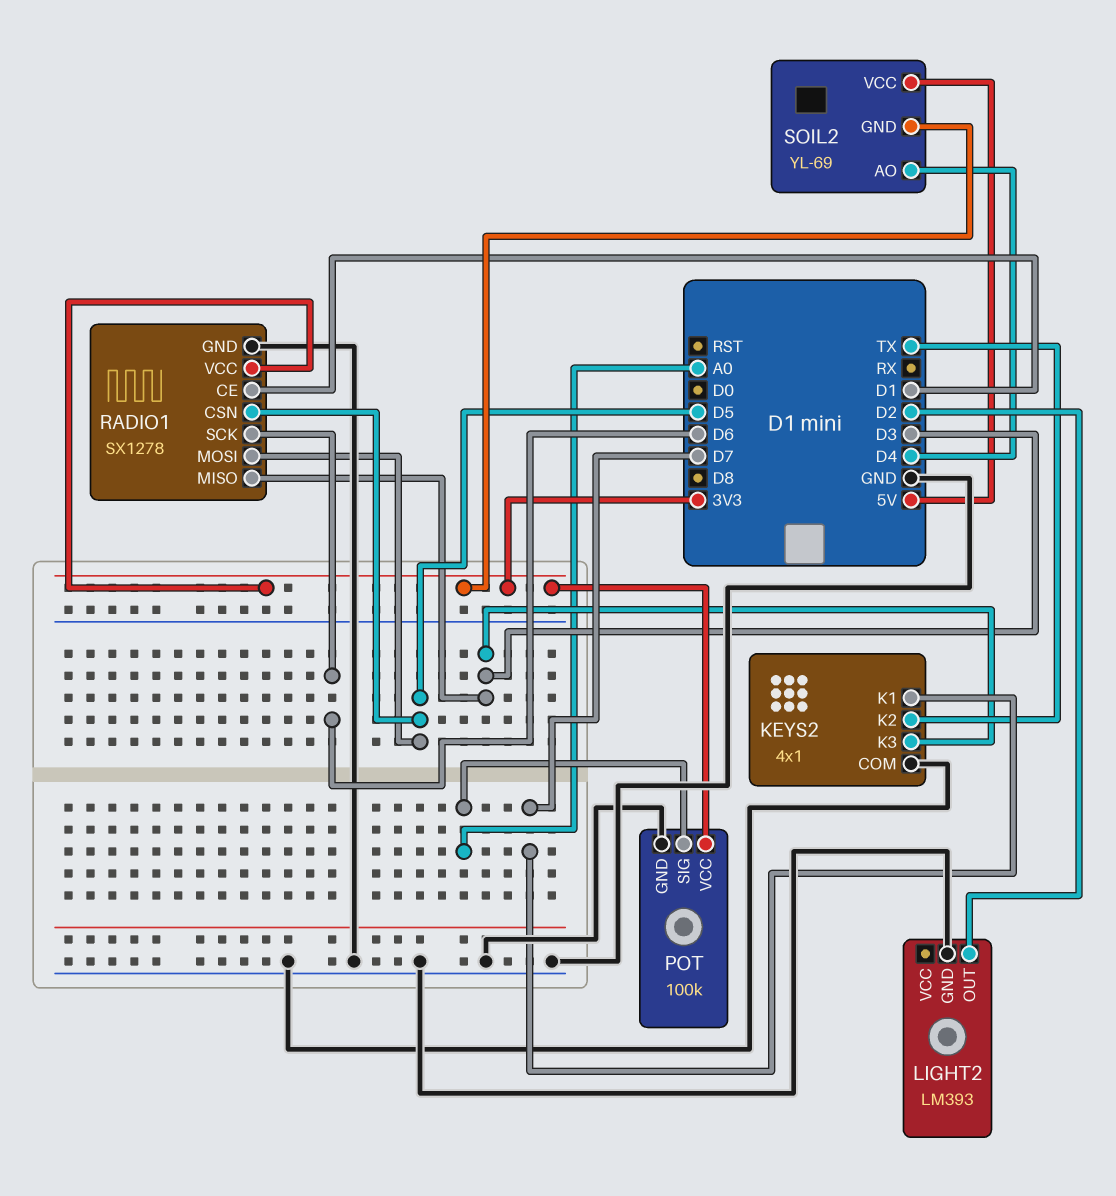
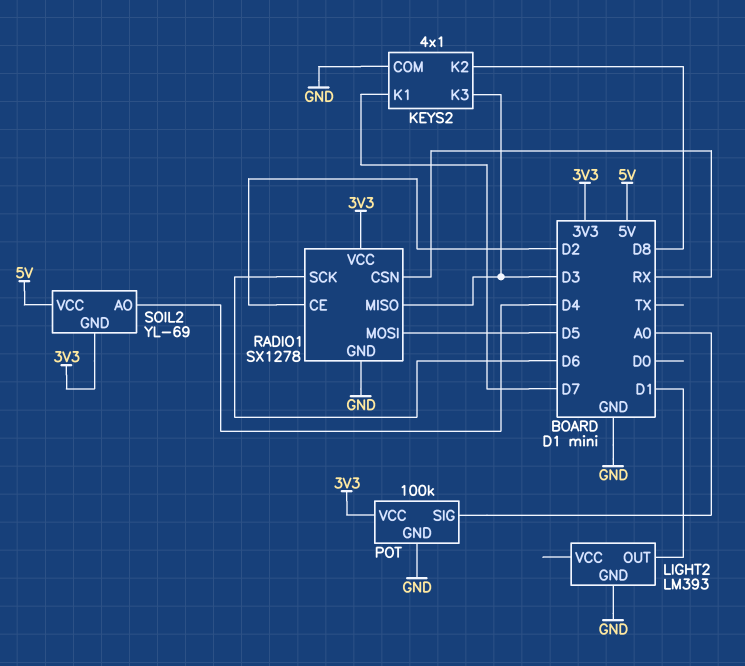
KEYS2 pin K2: TX -> D8
LIGHT2 pin OUT: D2 -> D1
RADIO1 pin CE: D1 -> D2
RADIO1 pin CSN: D5 -> RX

